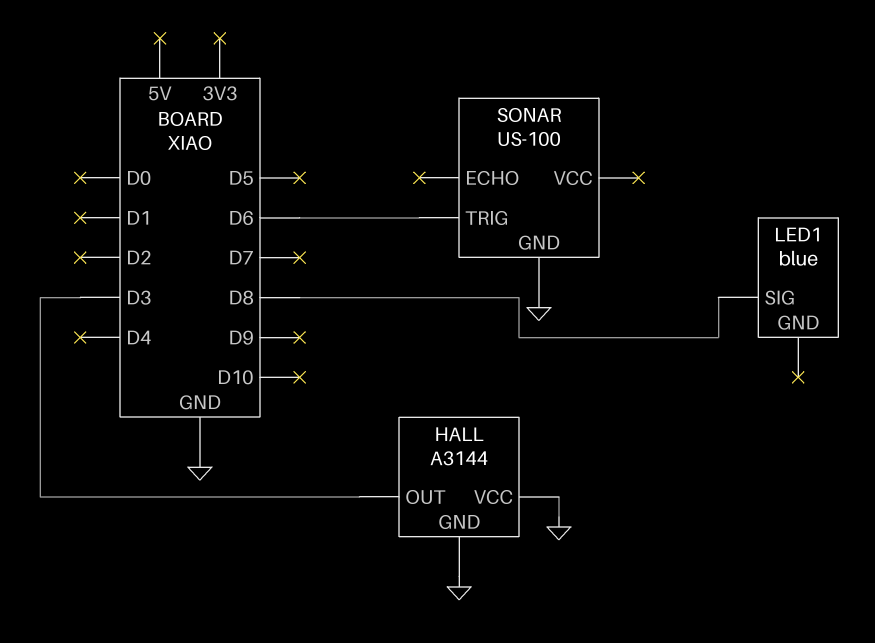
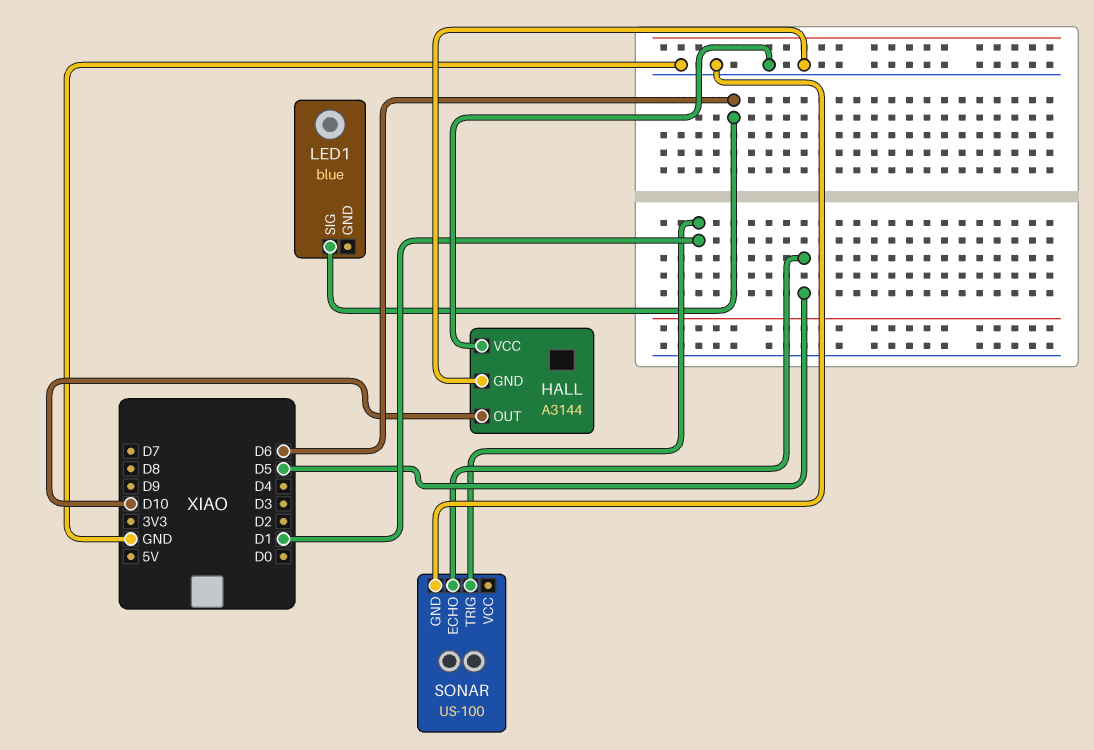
HALL pin OUT: D3 -> D10
LED1 pin SIG: D8 -> D6
SONAR pin ECHO: none -> D5
SONAR pin TRIG: D6 -> D1

